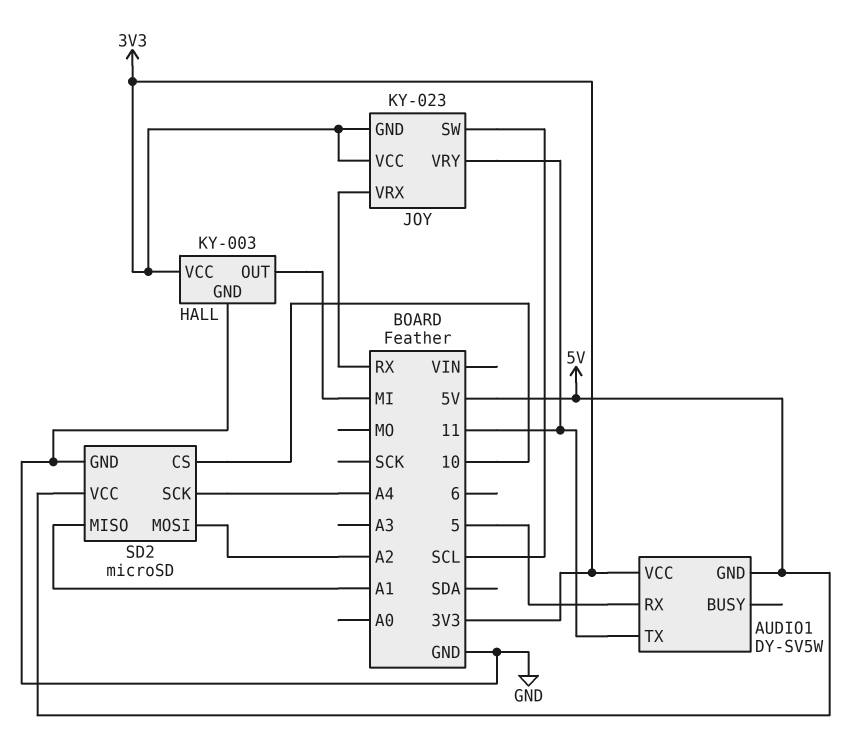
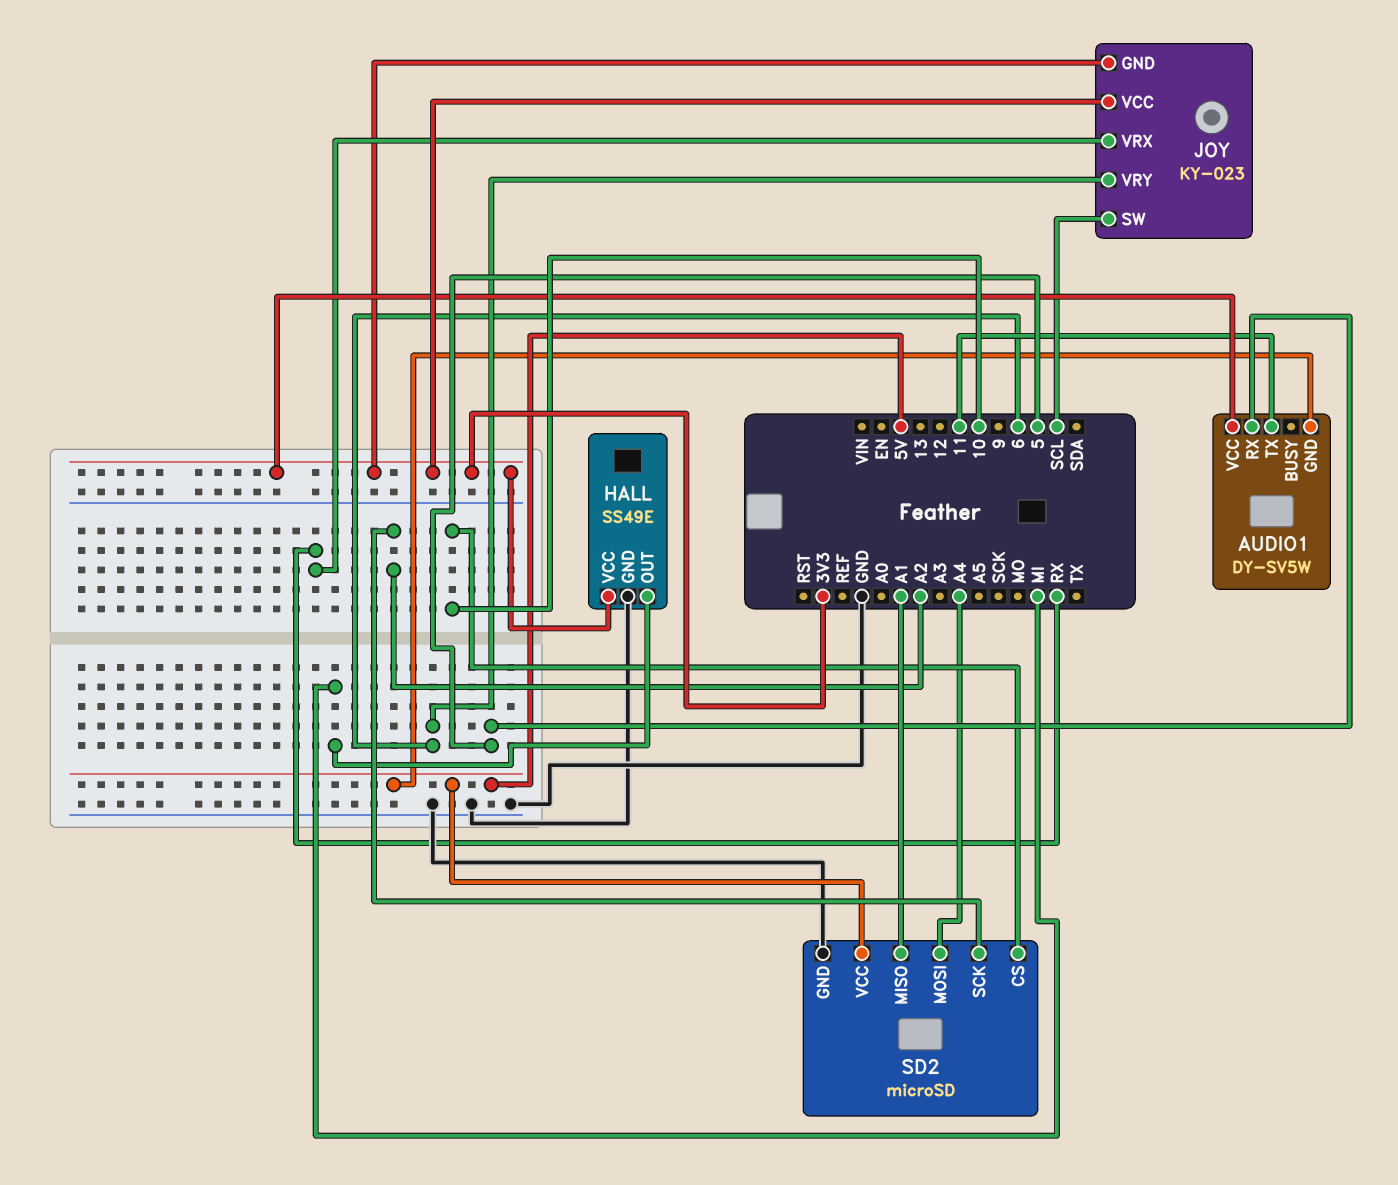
HALL: KY-003 -> SS49E
JOY pin VRY: 11 -> 6
SD2 pin MOSI: A2 -> A4
SD2 pin SCK: A4 -> A2

